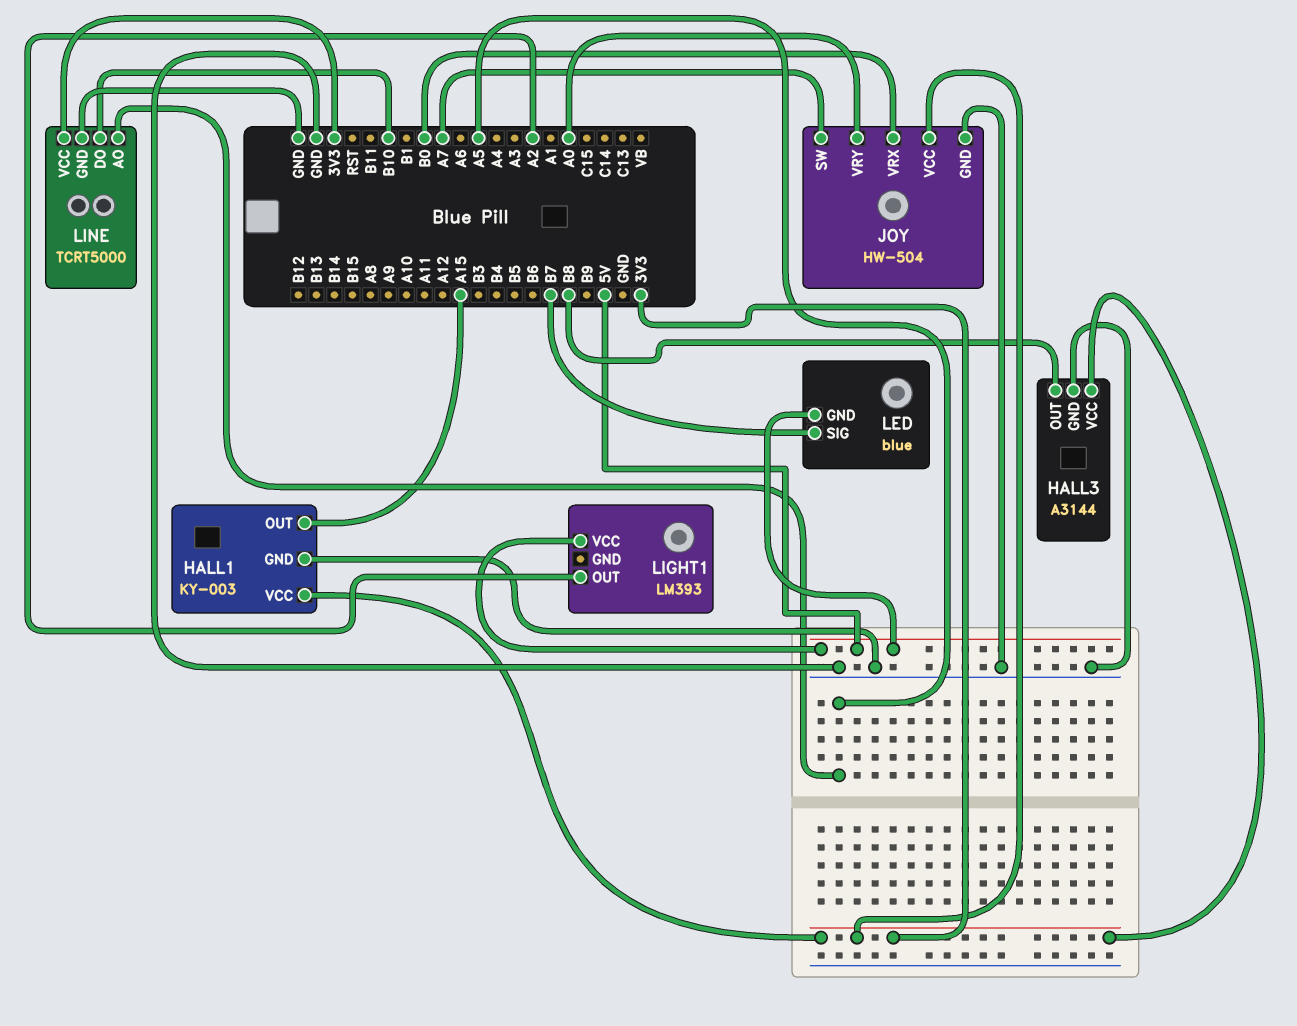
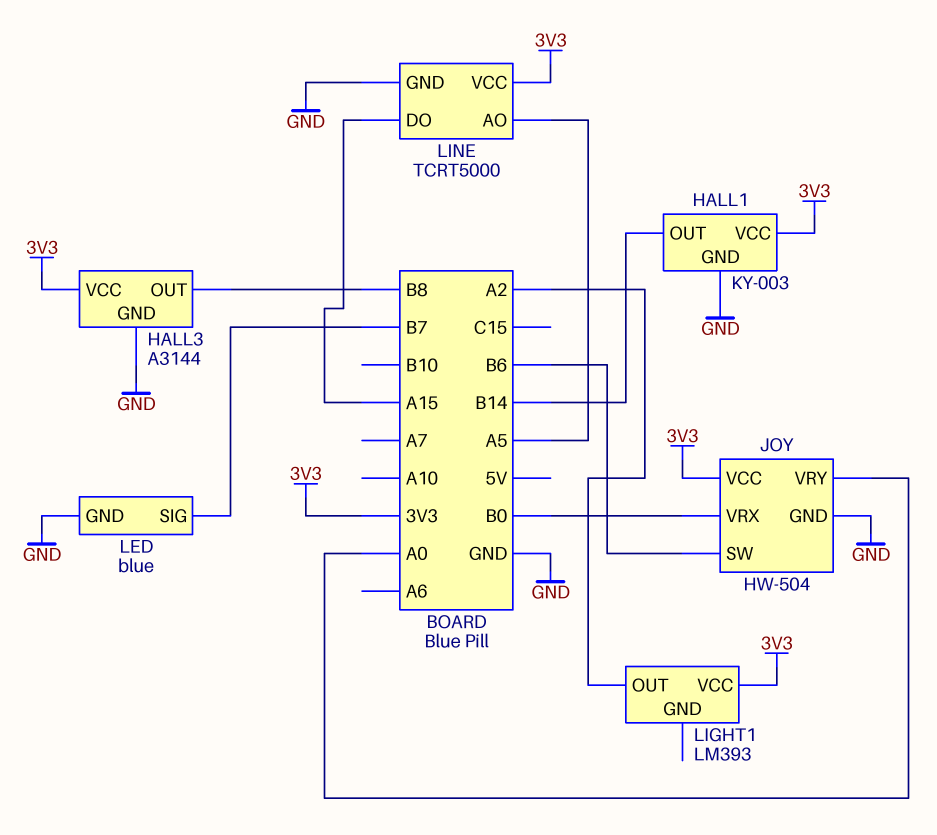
HALL1 pin OUT: A15 -> B14
JOY pin SW: A7 -> B6
LED pin GND: 5V -> GND
LIGHT1 pin VCC: 5V -> 3V3
LINE pin DO: B10 -> A15

